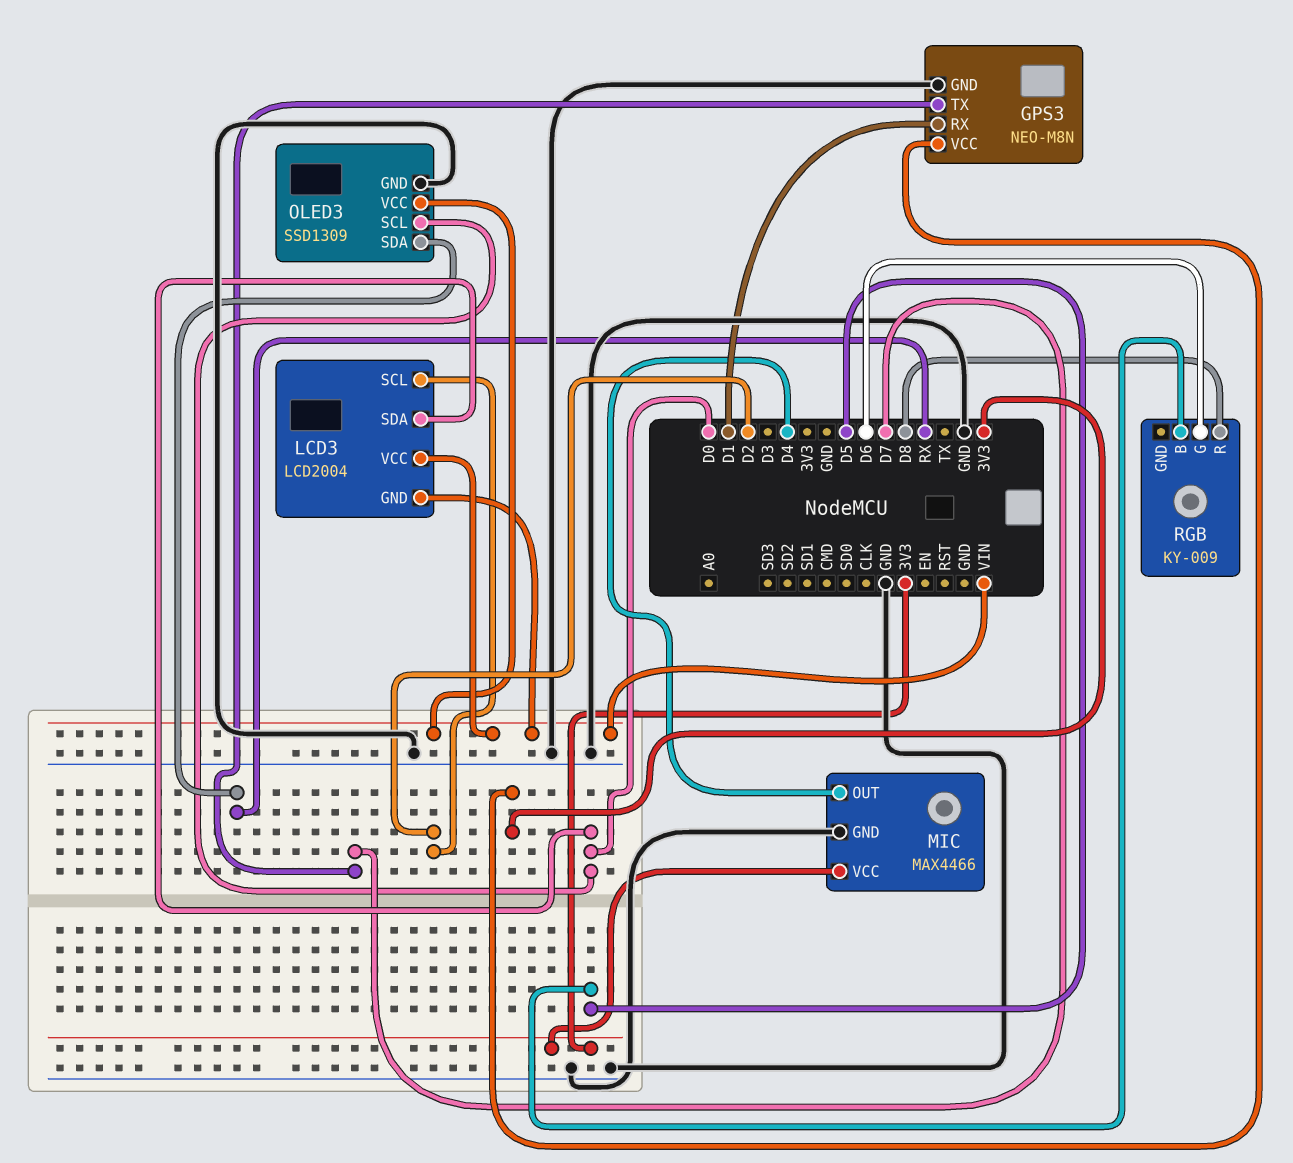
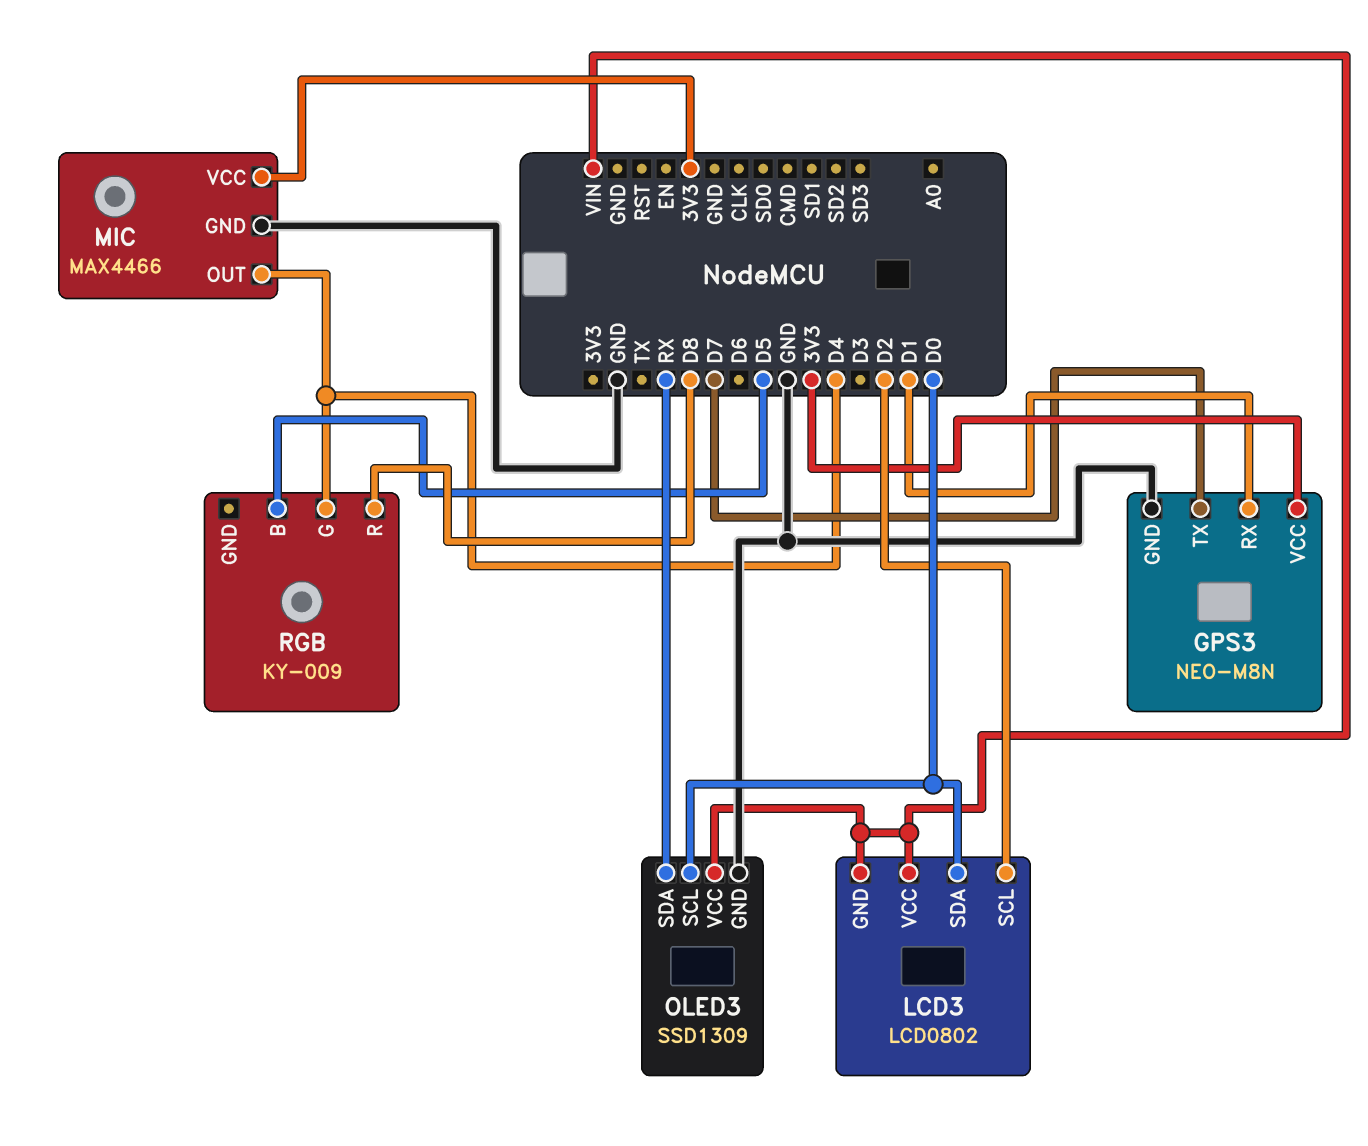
LCD3: LCD2004 -> LCD0802
RGB pin G: D6 -> D4

